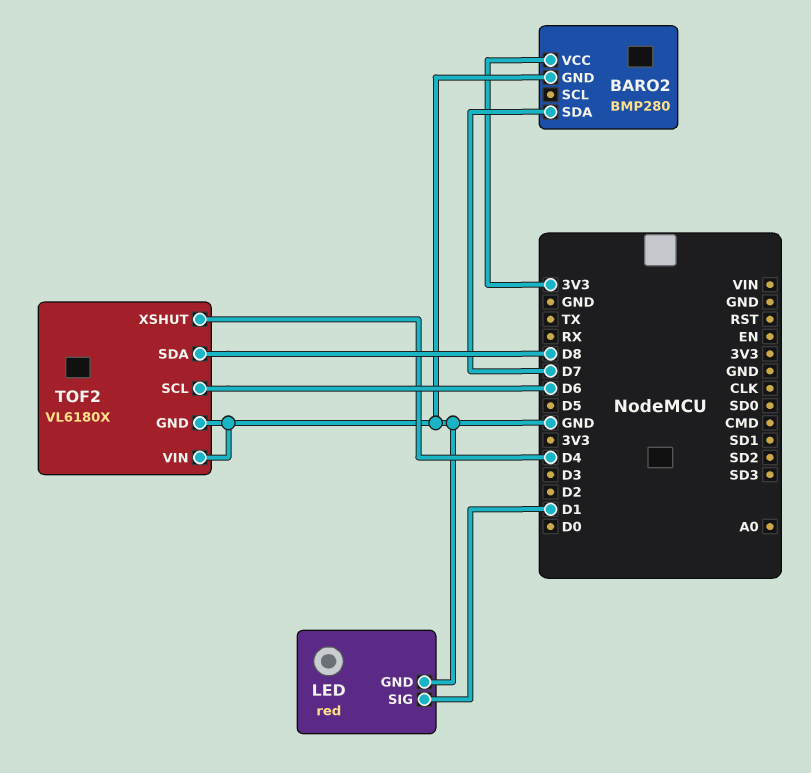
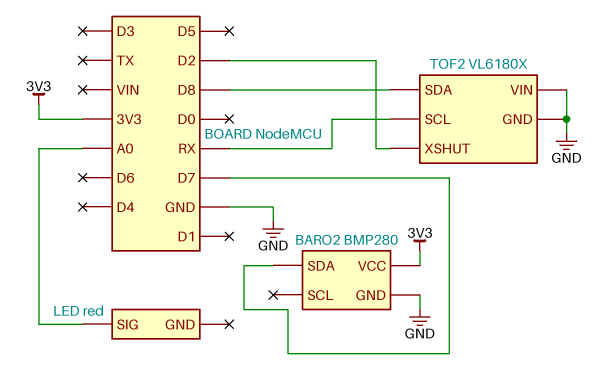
LED pin GND: GND -> none
LED pin SIG: D1 -> A0
TOF2 pin SCL: D6 -> RX
TOF2 pin XSHUT: D4 -> D2

